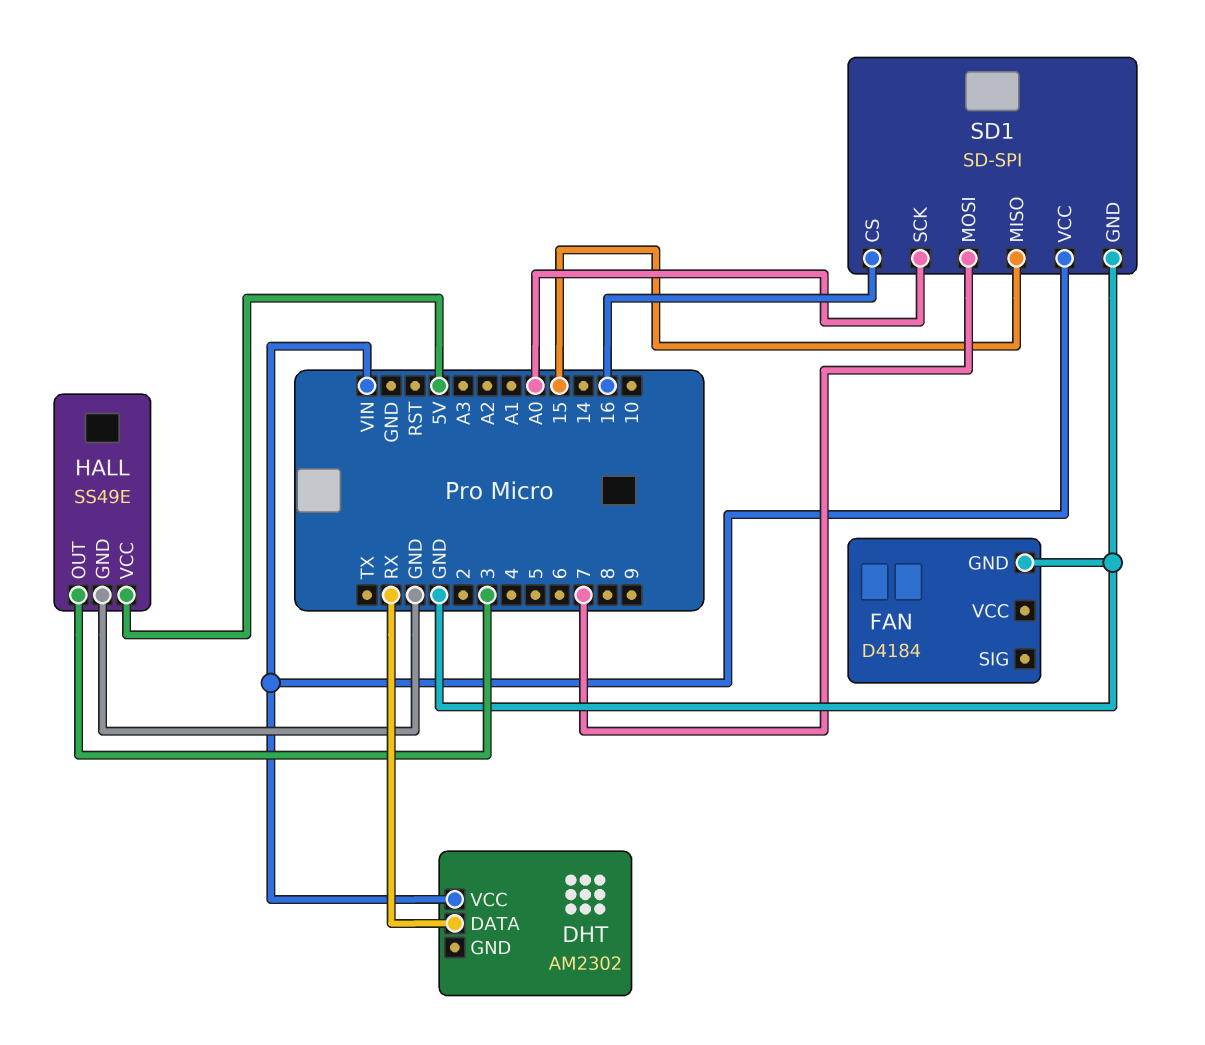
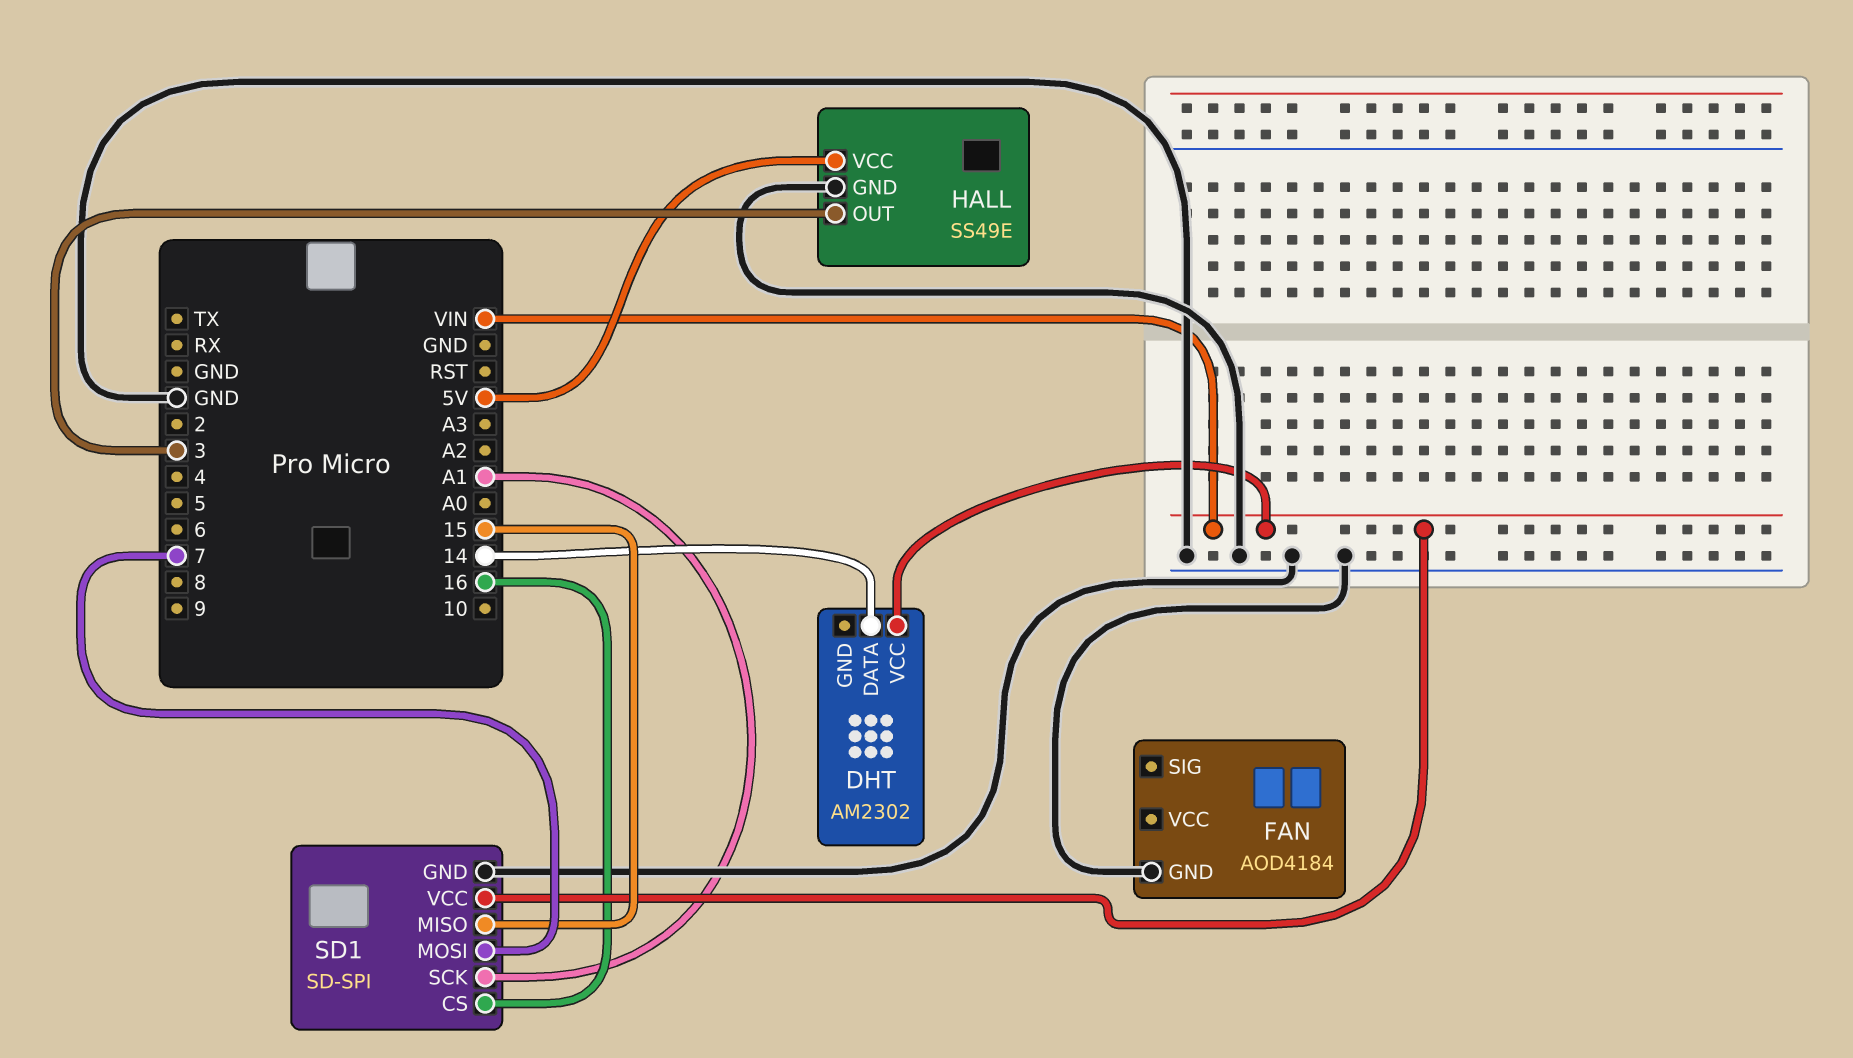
DHT pin DATA: RX -> 14
FAN: D4184 -> AOD4184
SD1 pin SCK: A0 -> A1

